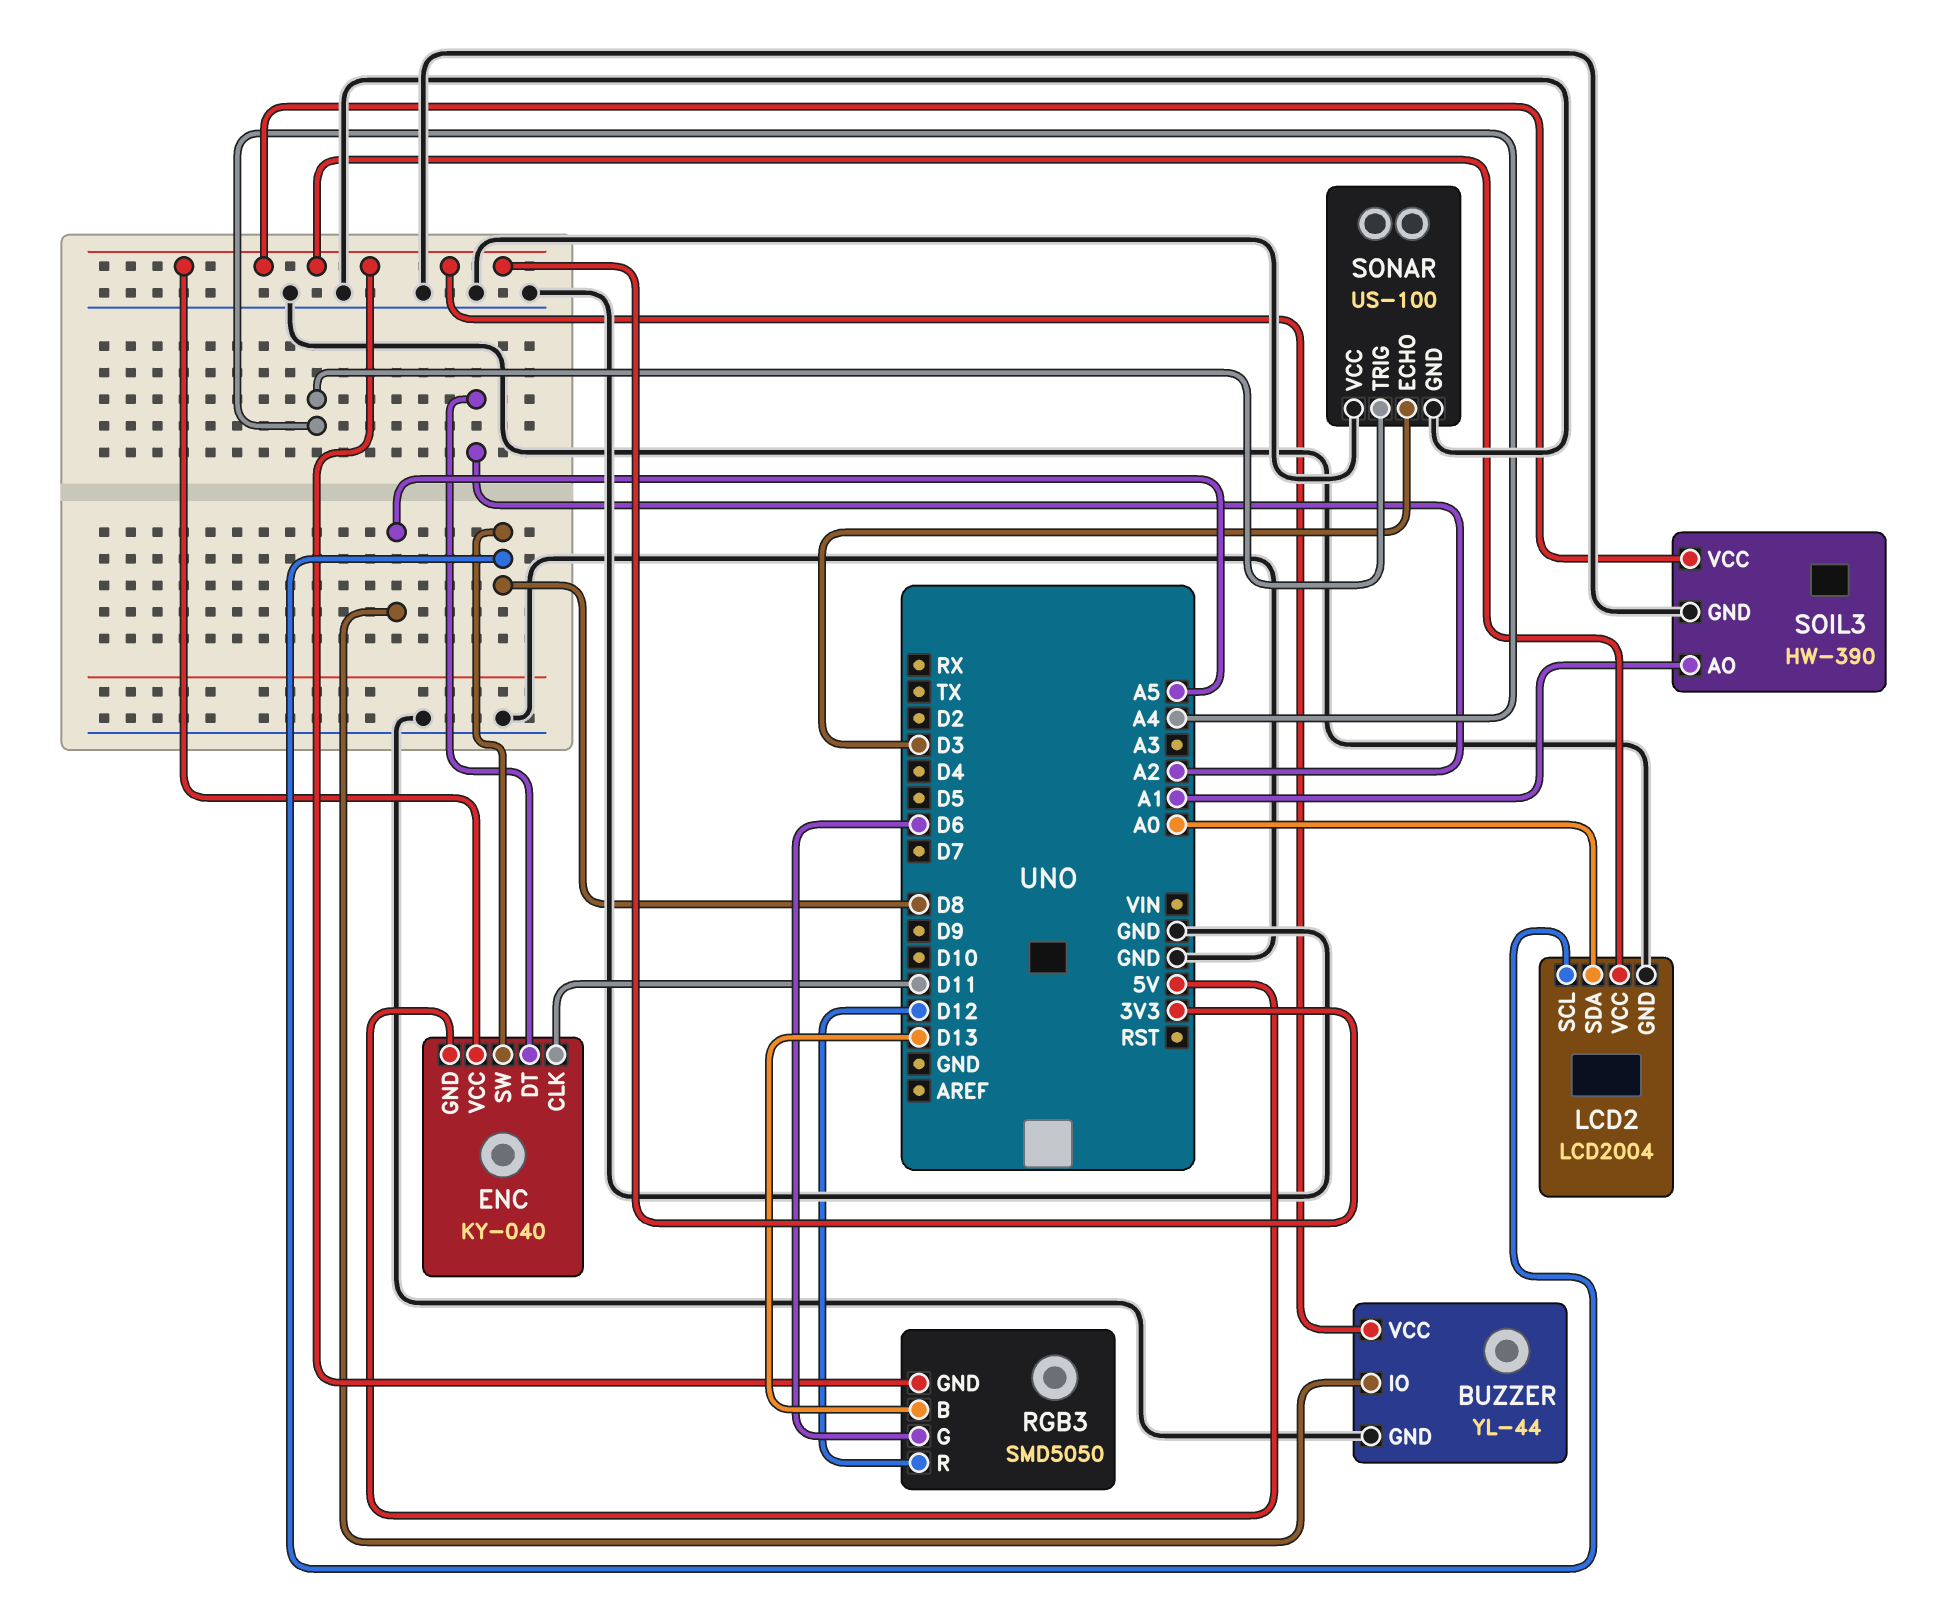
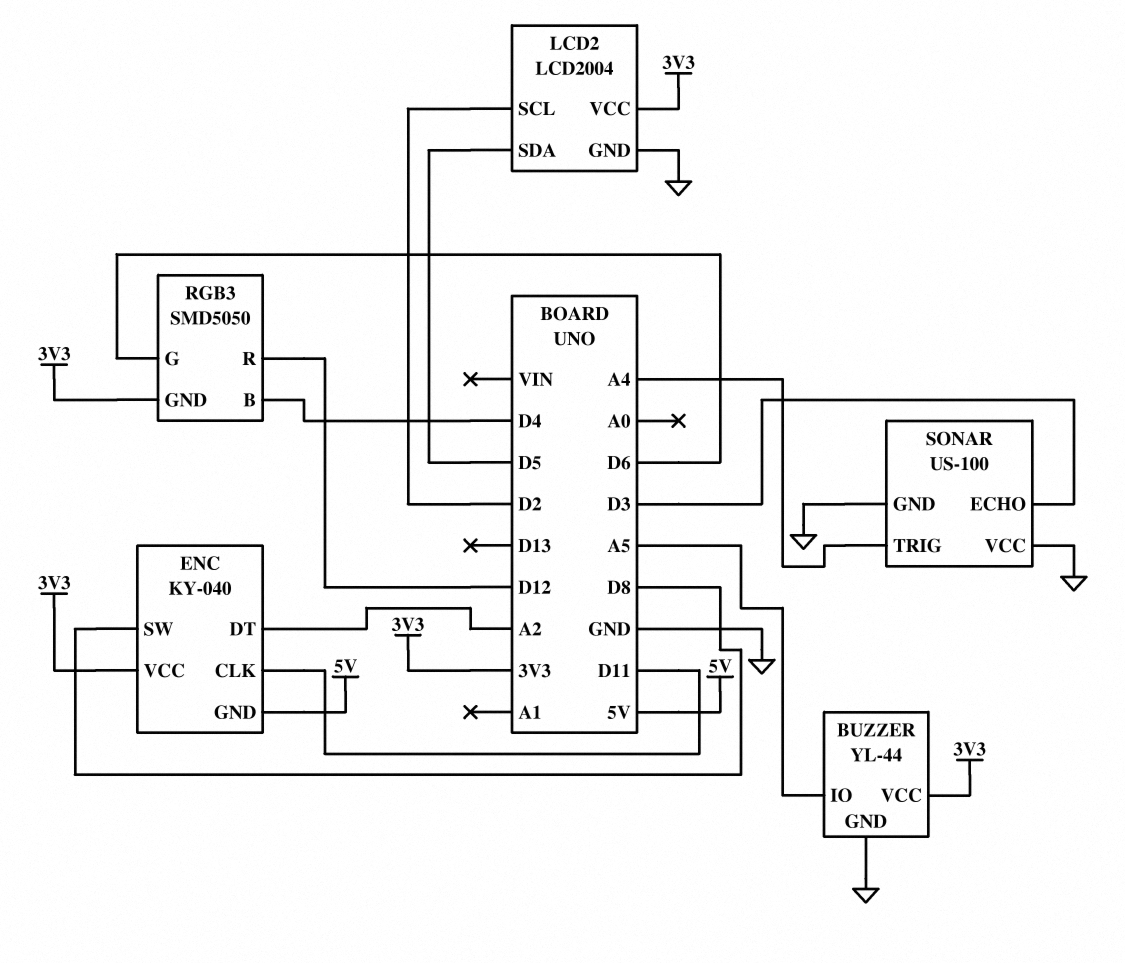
LCD2 pin SCL: D8 -> D2
LCD2 pin SDA: A0 -> D5
RGB3 pin B: D13 -> D4
SOIL3: HW-390 -> none
SOIL3 pin AO: A1 -> none
SOIL3 pin GND: GND -> none
SOIL3 pin VCC: 3V3 -> none

